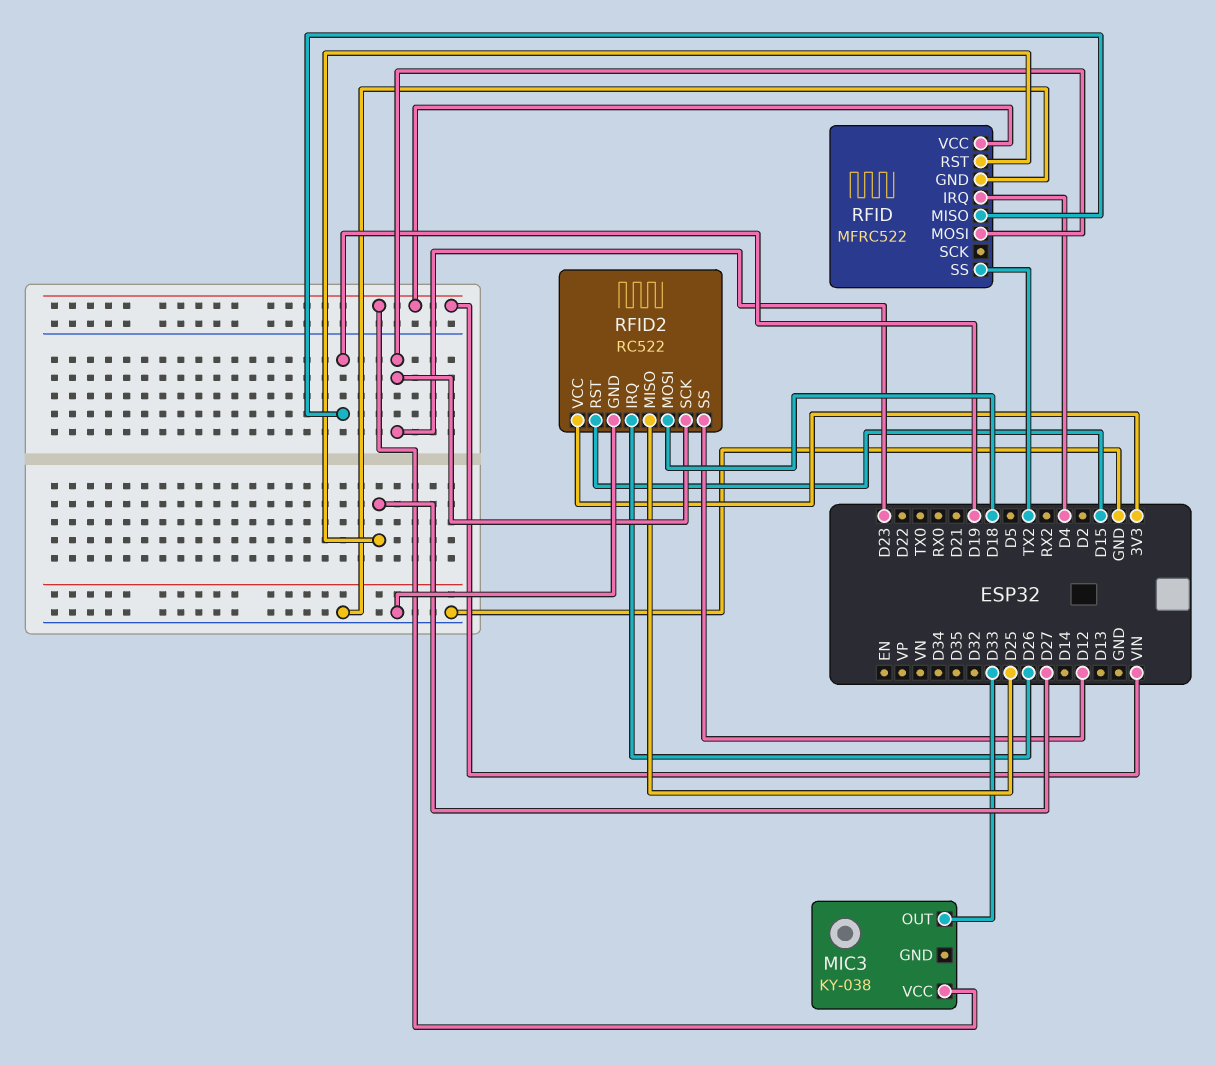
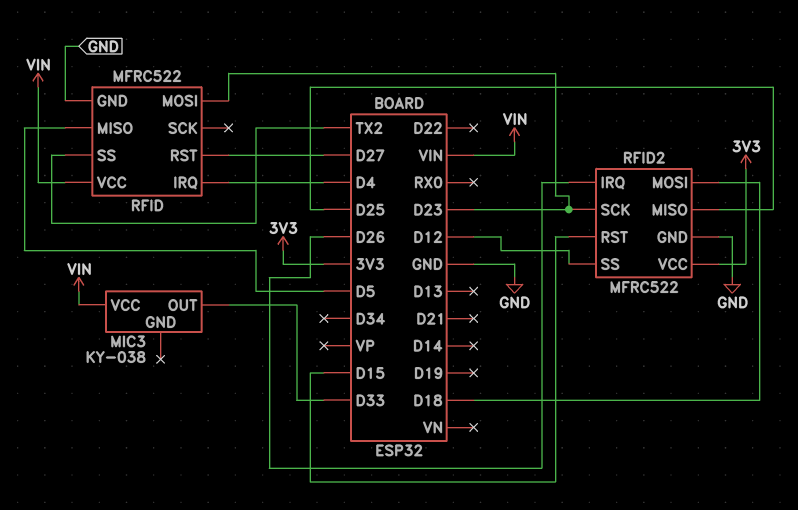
RFID pin MISO: D19 -> D5
RFID2: RC522 -> MFRC522

